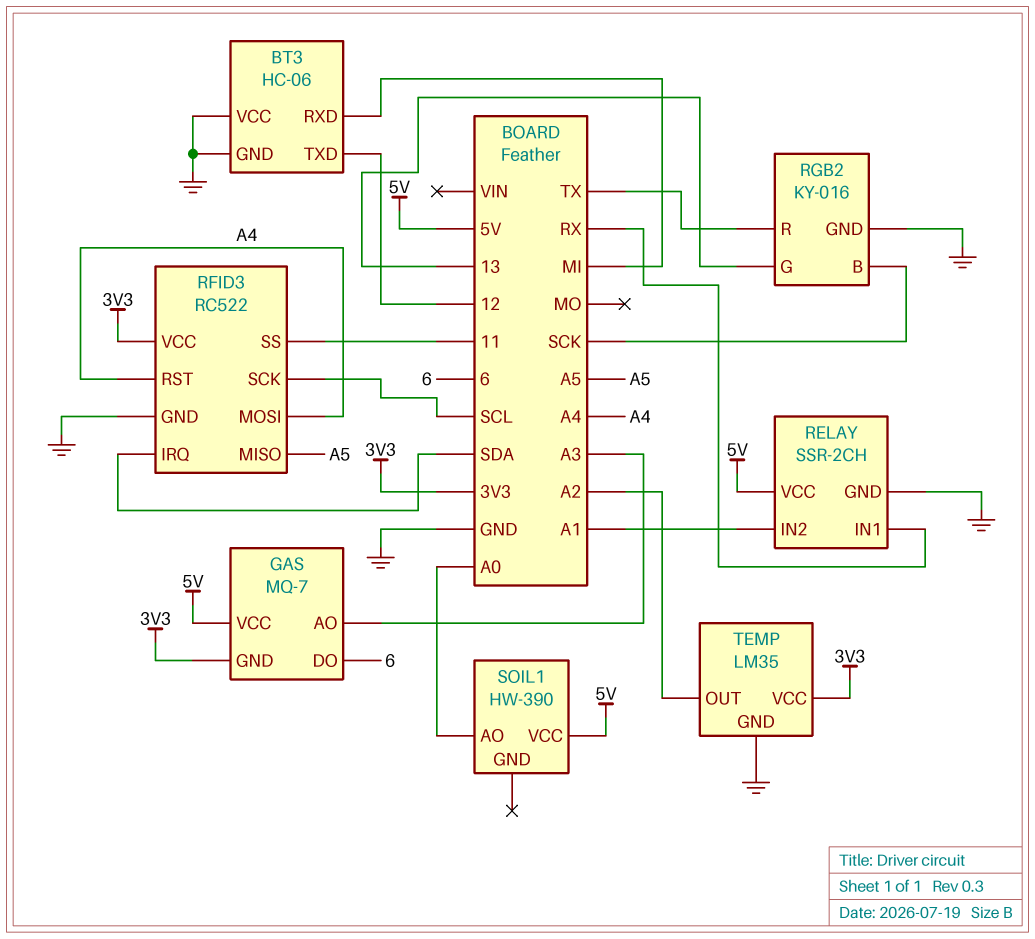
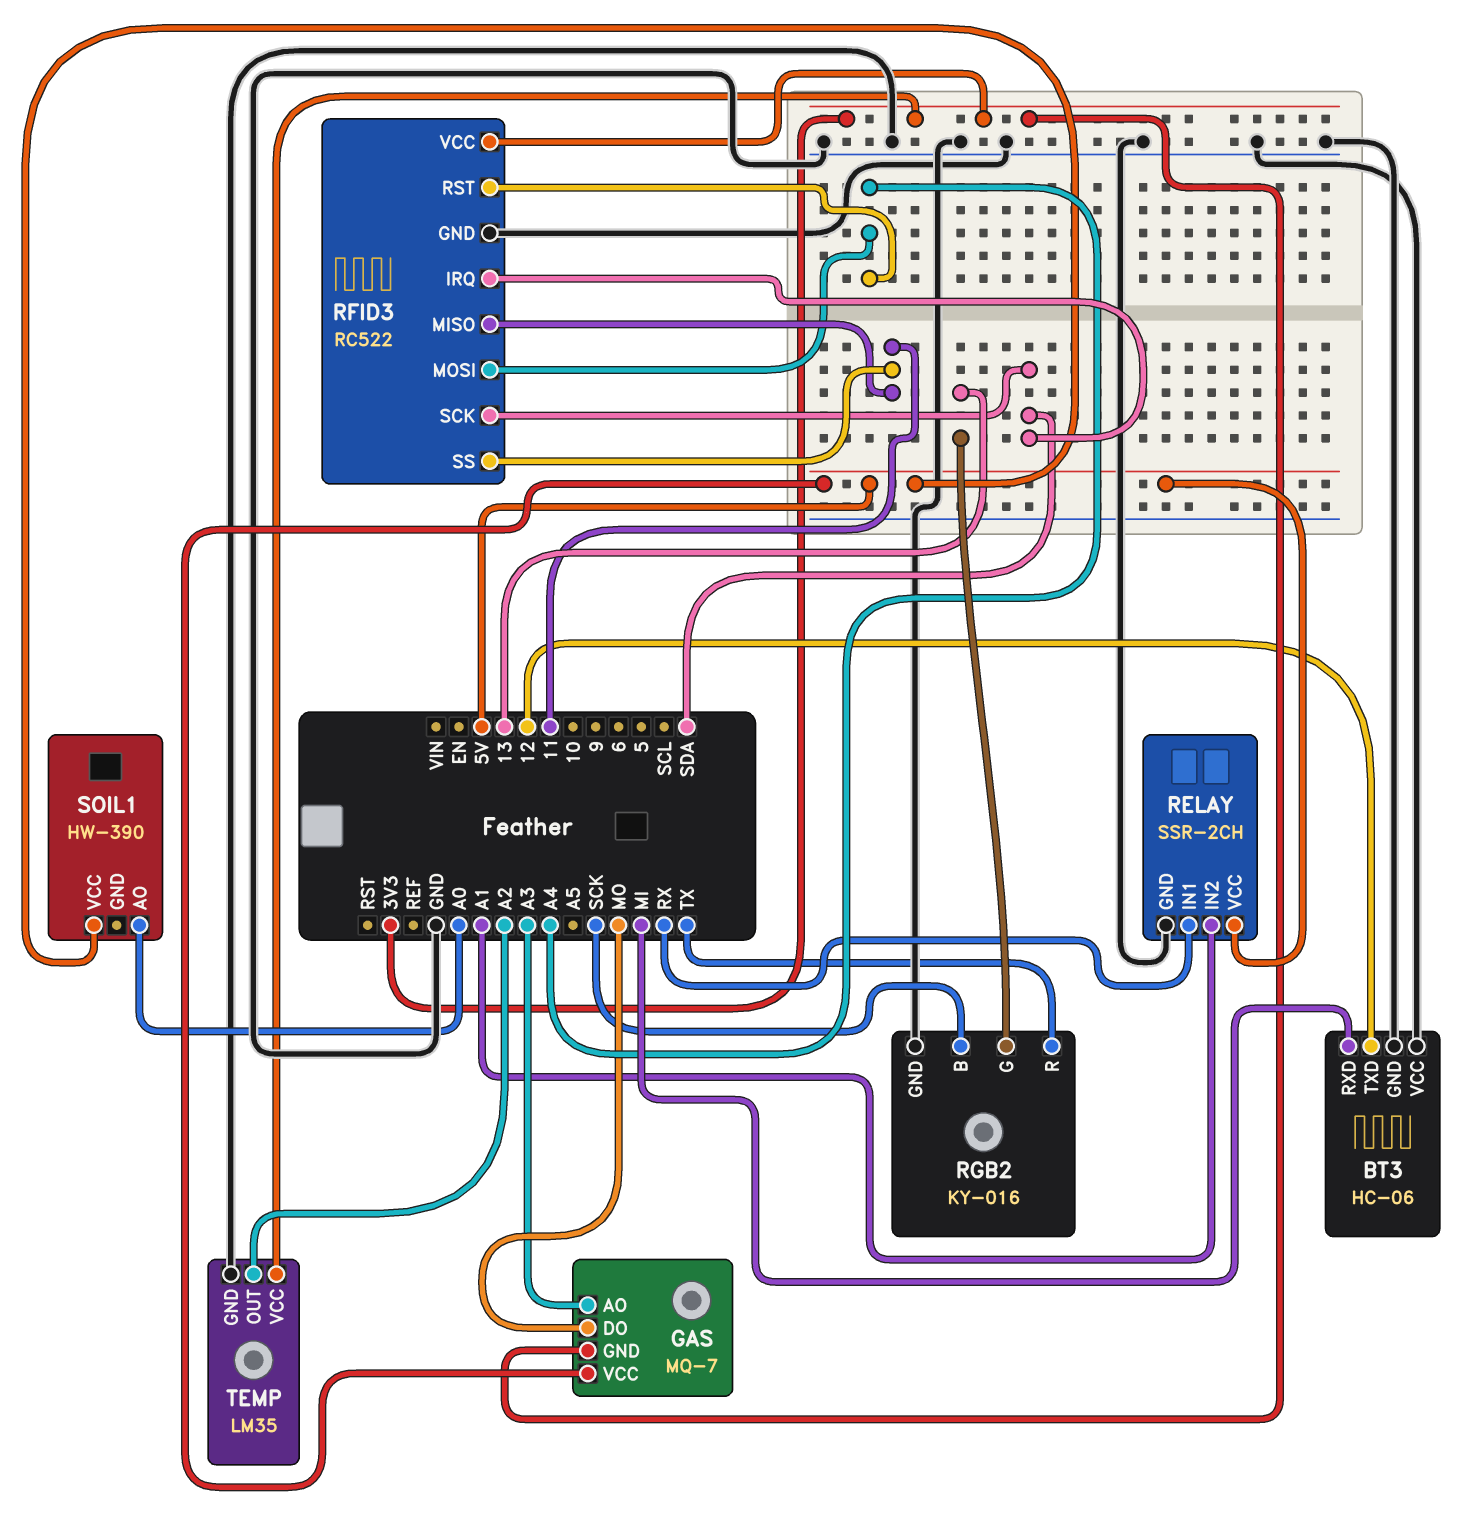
GAS pin DO: 6 -> MO
RFID3 pin MISO: A5 -> 11
RFID3 pin SCK: SCL -> SDA

